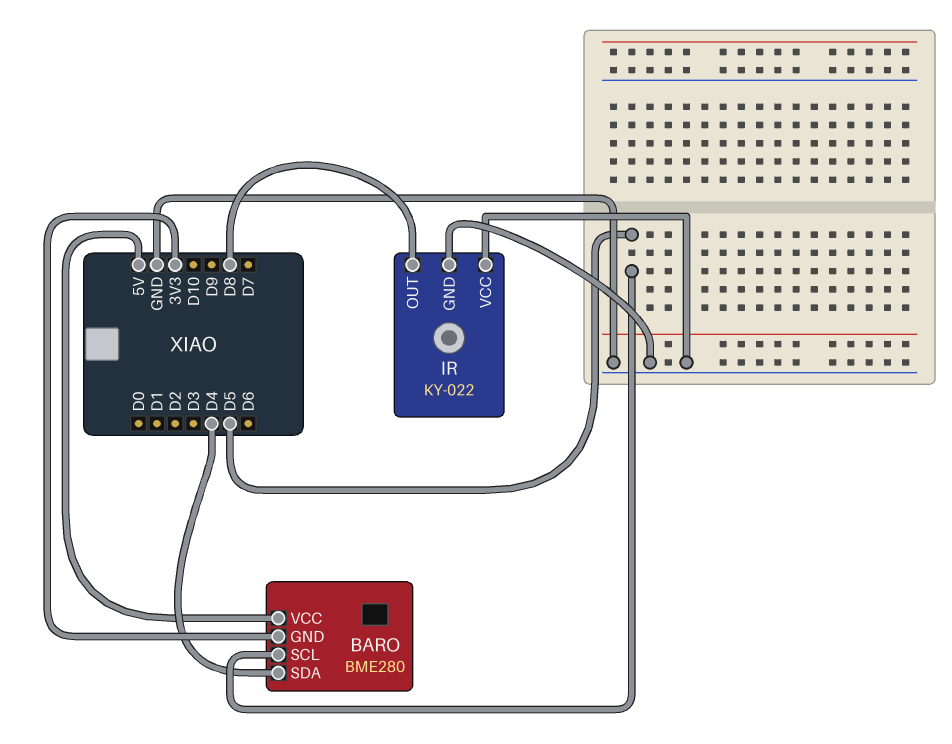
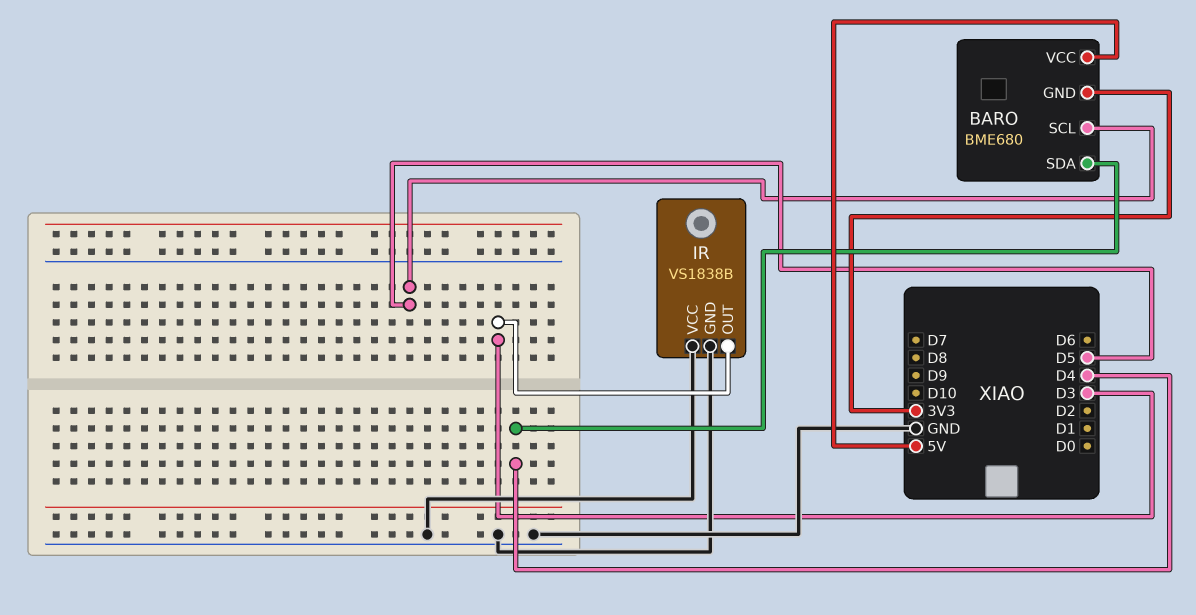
BARO: BME280 -> BME680
IR: KY-022 -> VS1838B
IR pin OUT: D8 -> D3

